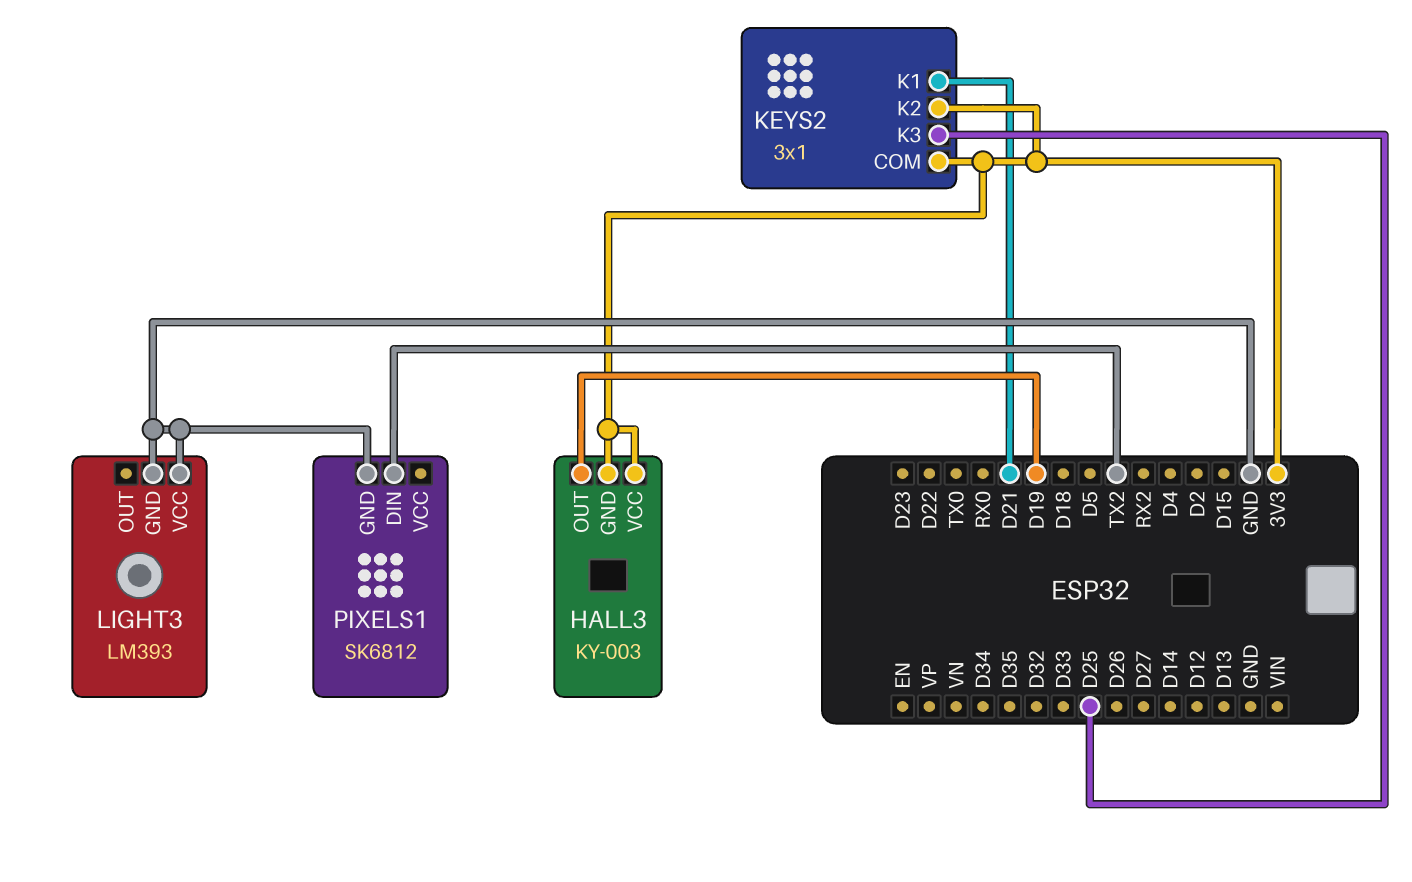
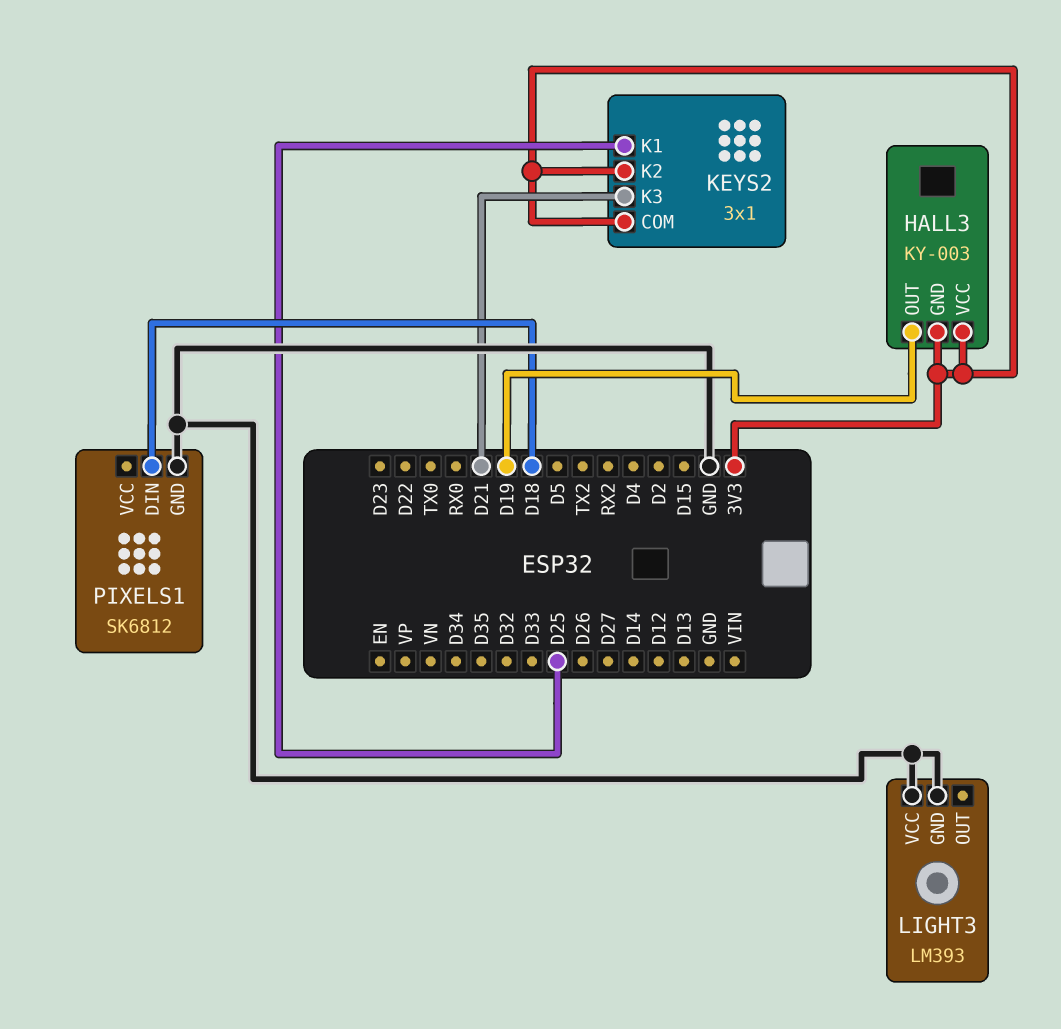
KEYS2 pin K1: D21 -> D25
KEYS2 pin K3: D25 -> D21
PIXELS1 pin DIN: TX2 -> D18

